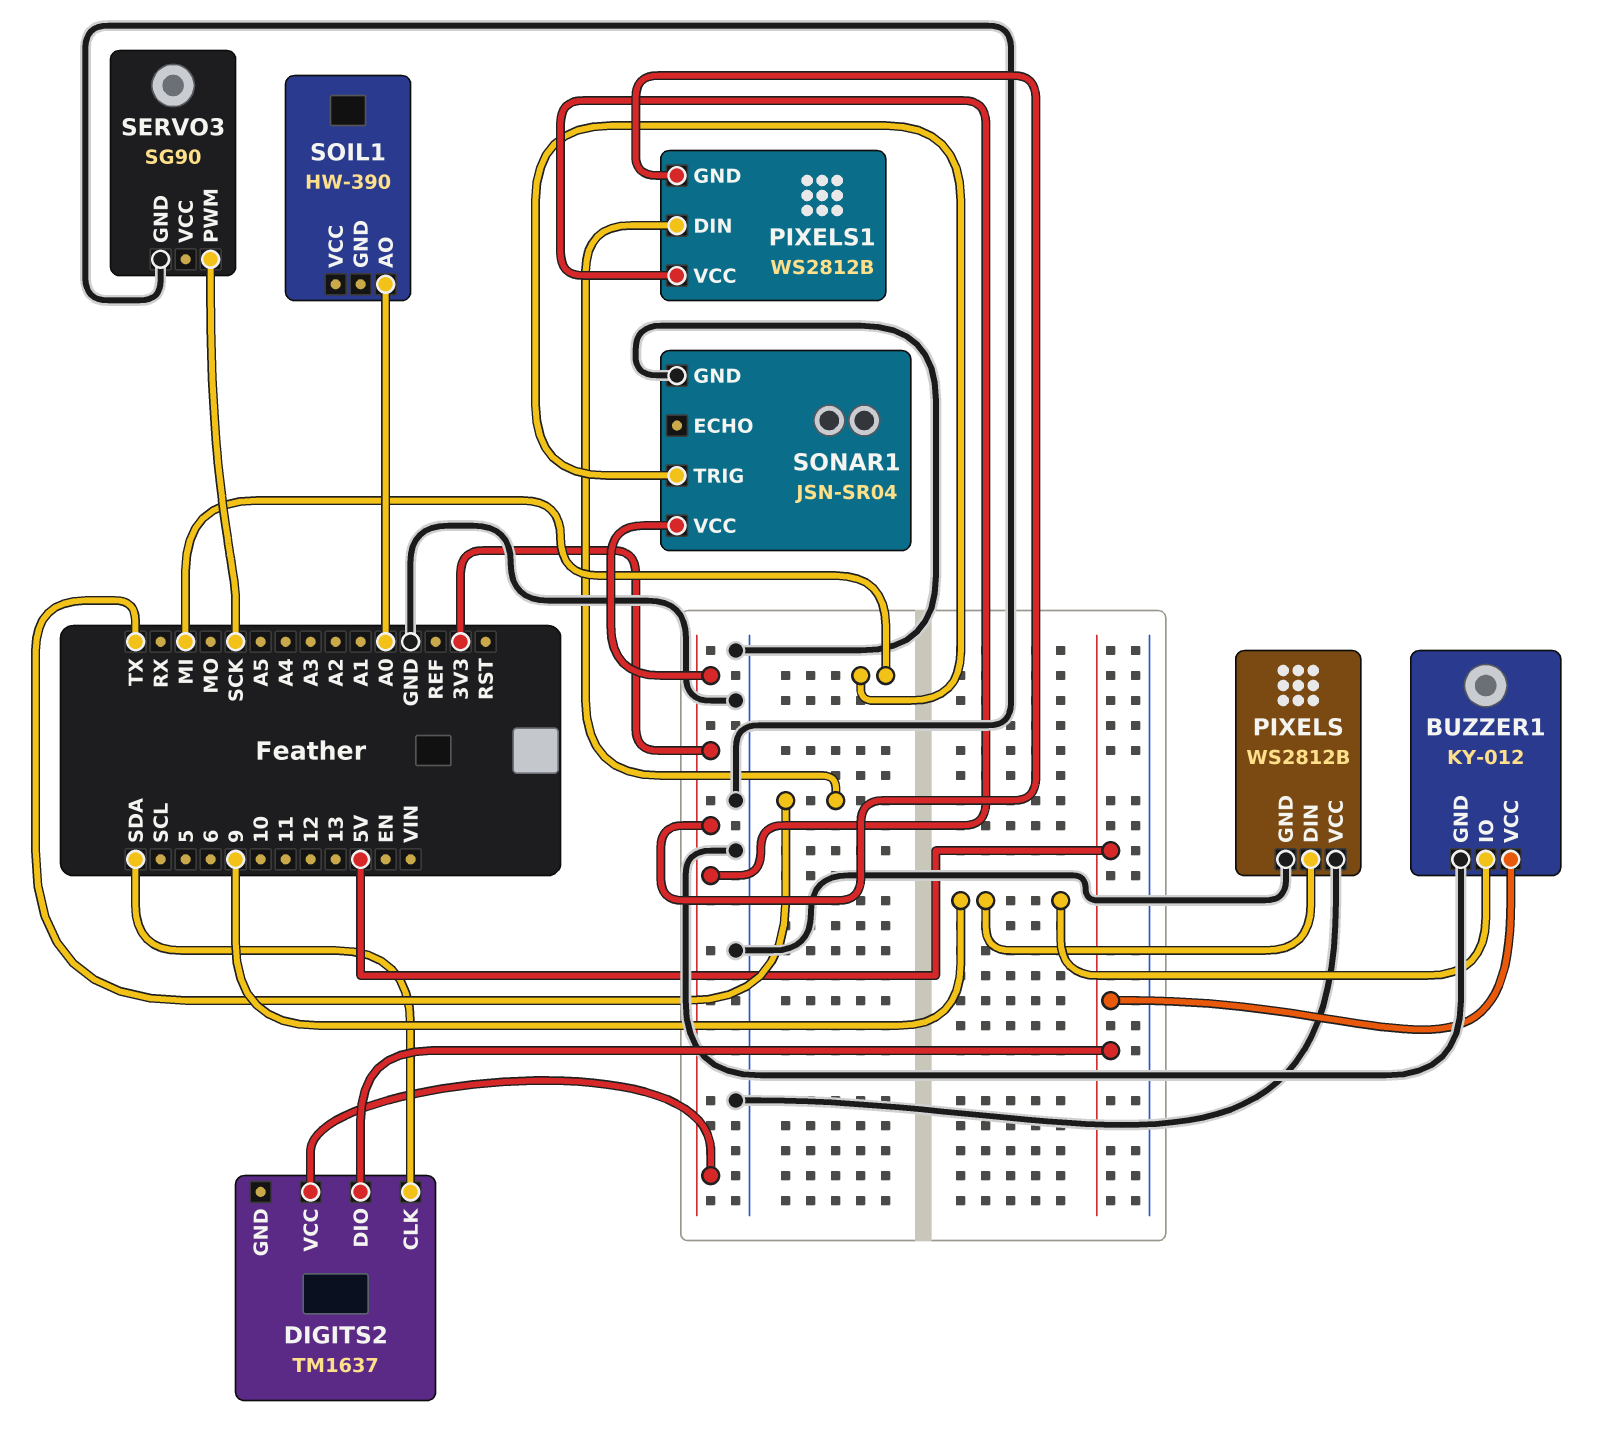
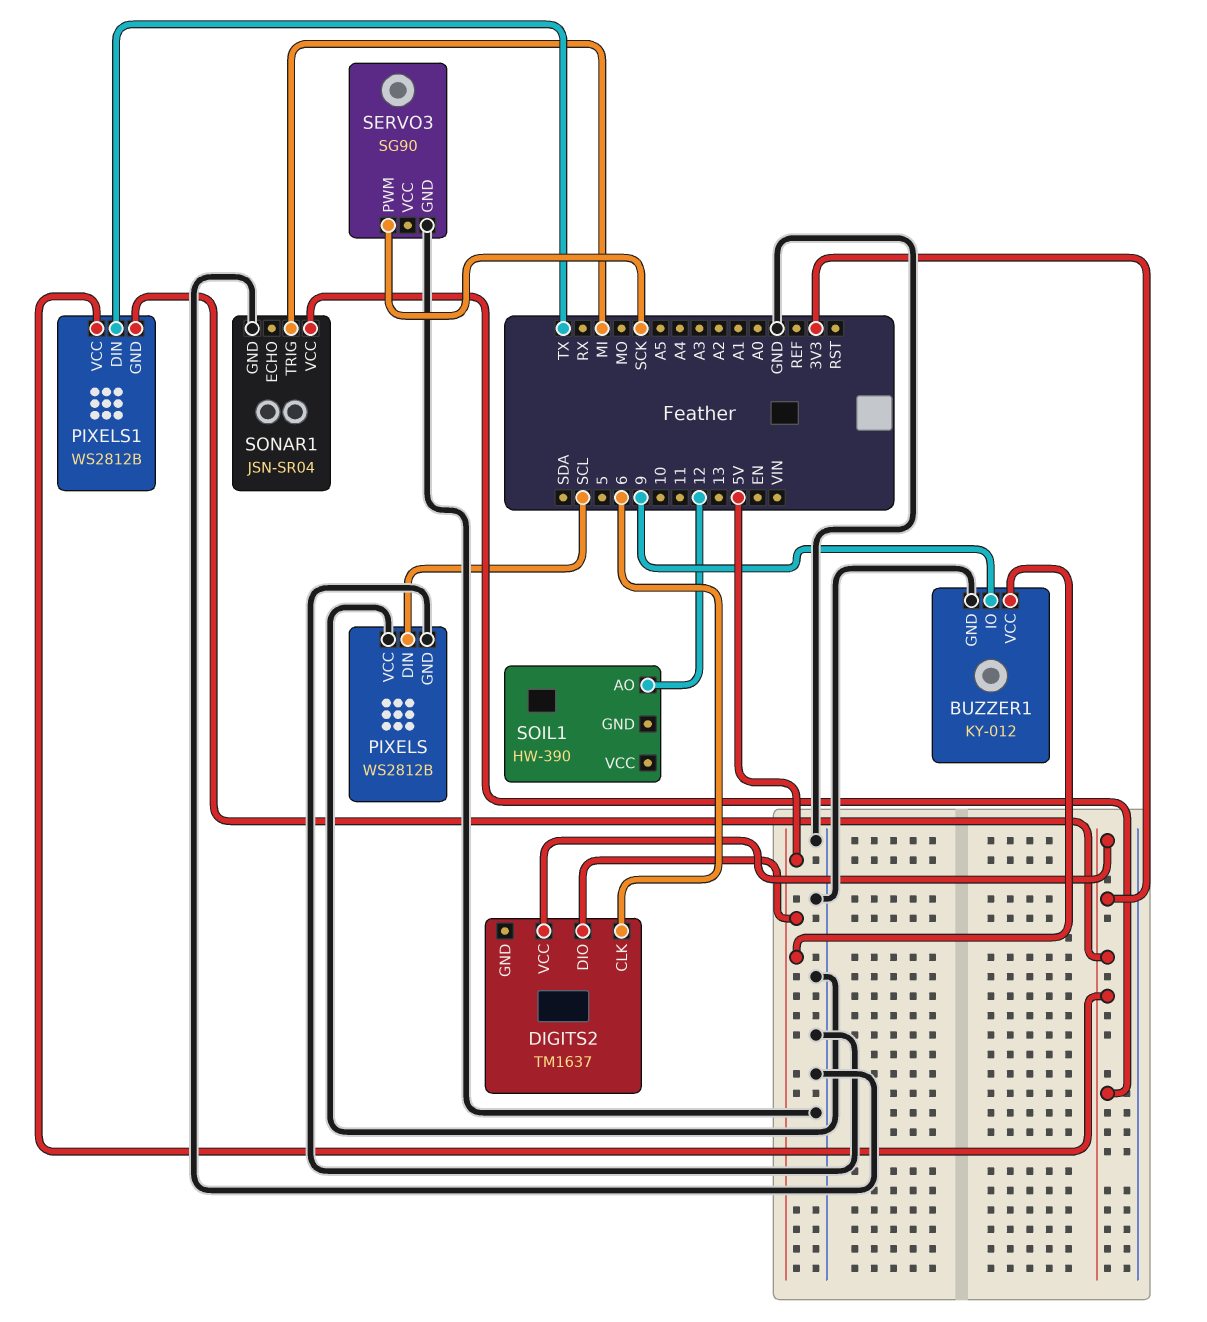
DIGITS2 pin CLK: SDA -> 6
PIXELS pin DIN: 9 -> SCL
SOIL1 pin AO: A0 -> 12

